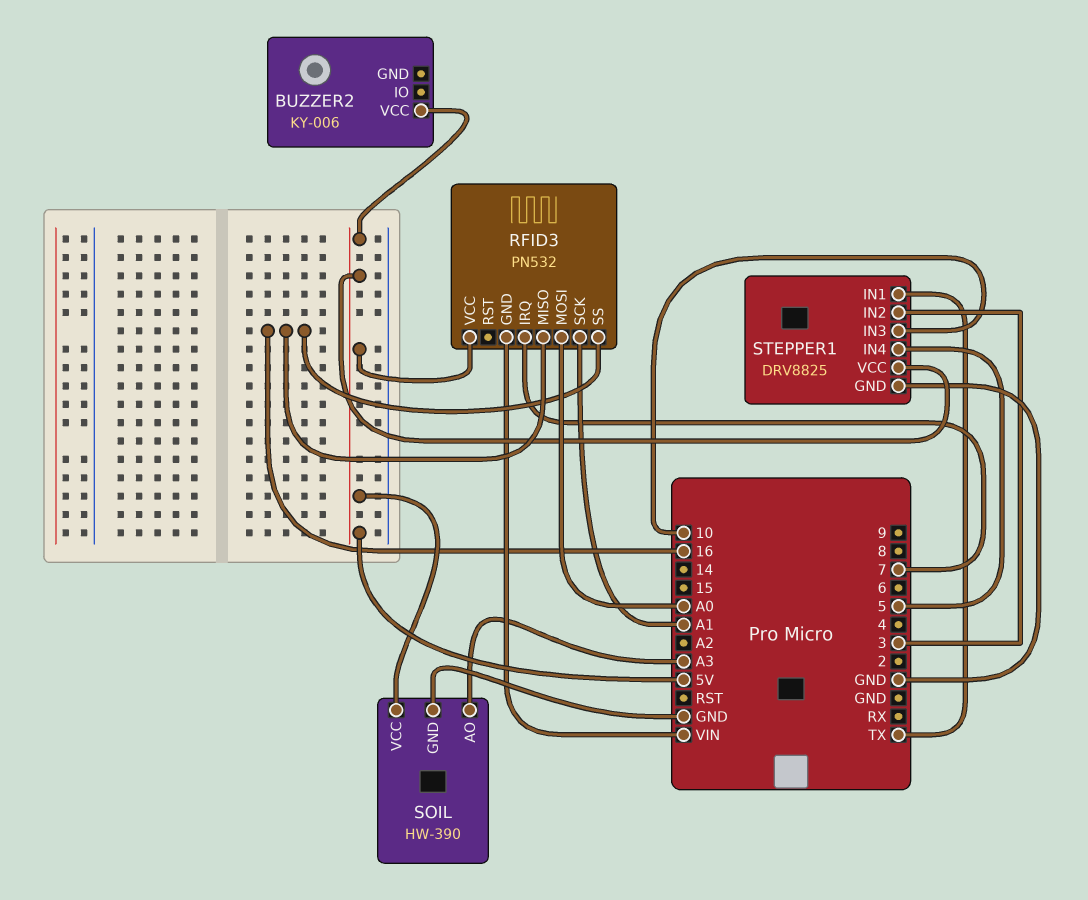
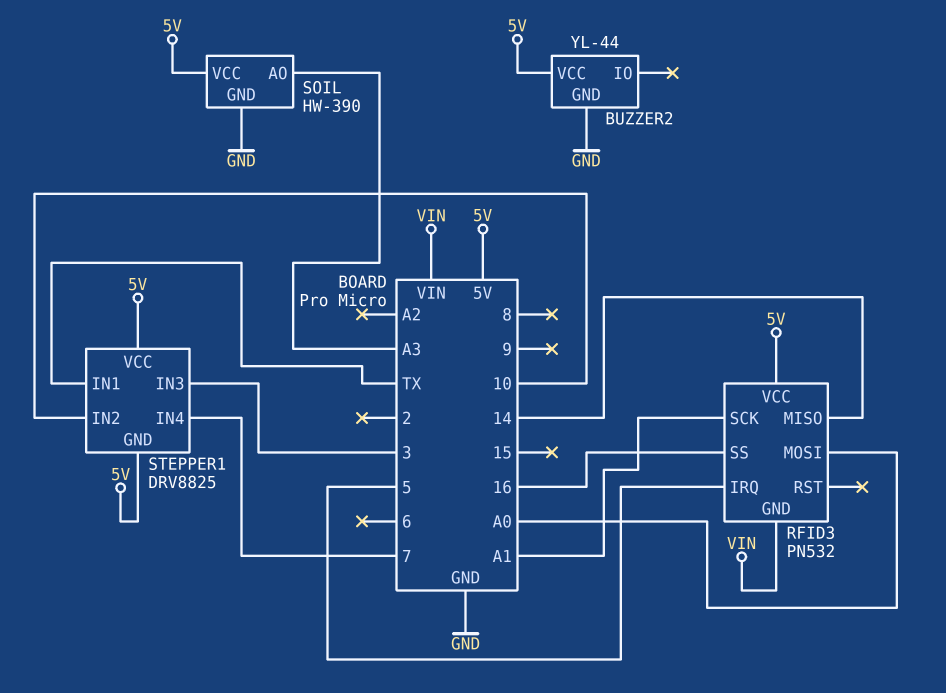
BUZZER2: KY-006 -> YL-44
BUZZER2 pin GND: none -> GND
RFID3 pin IRQ: 7 -> 5
RFID3 pin MISO: 16 -> 14
STEPPER1 pin GND: GND -> 5V
STEPPER1 pin IN2: 3 -> 10
STEPPER1 pin IN3: 10 -> 3
STEPPER1 pin IN4: 5 -> 7

